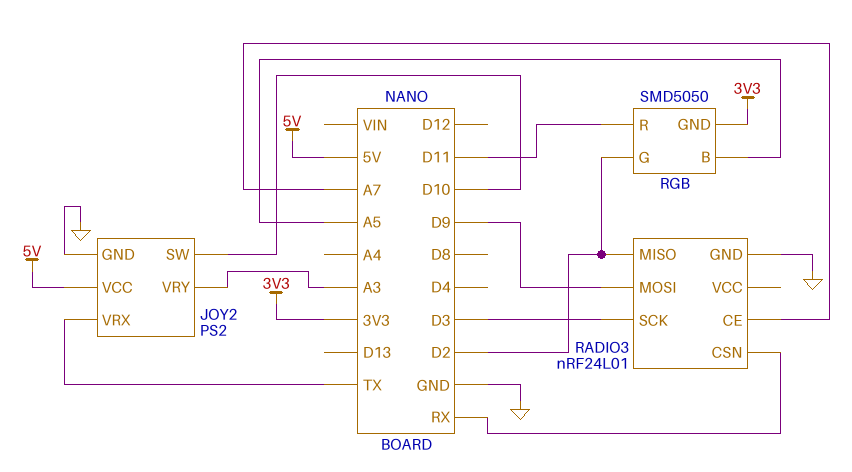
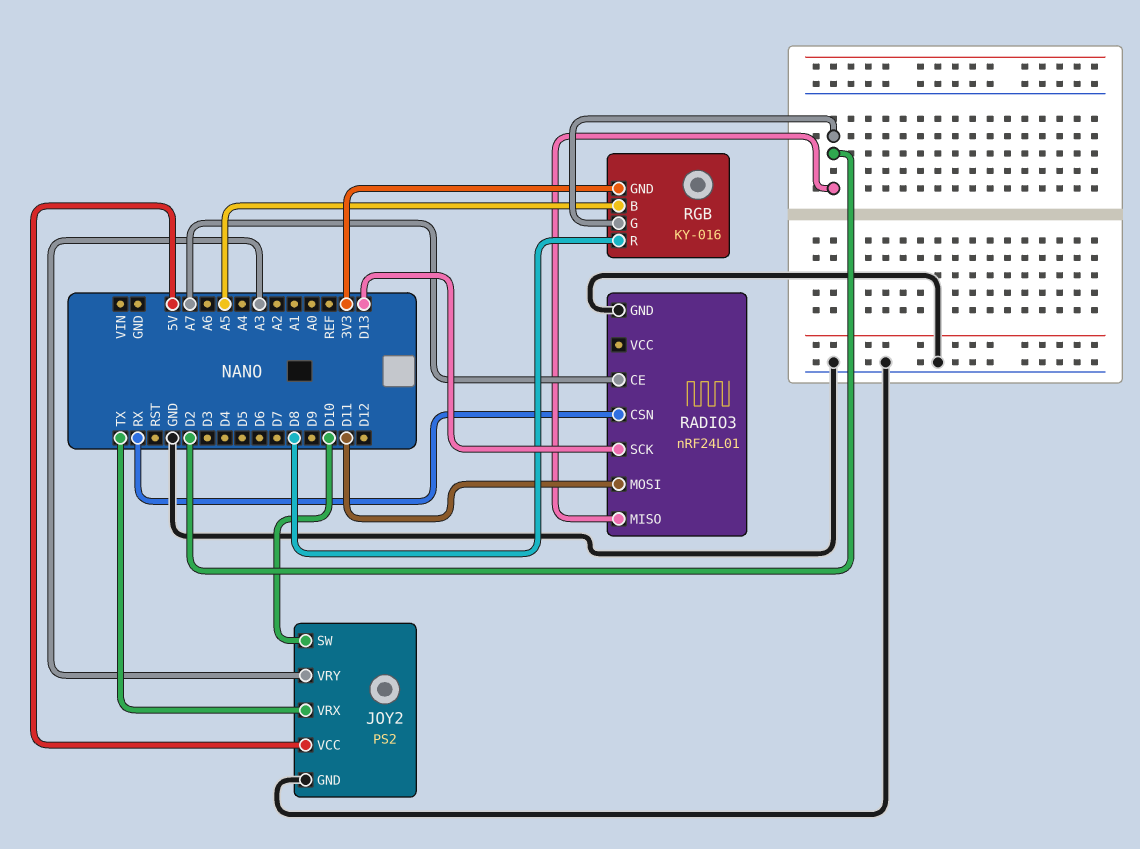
RADIO3 pin MOSI: D9 -> D11
RADIO3 pin SCK: D3 -> D13
RGB: SMD5050 -> KY-016
RGB pin R: D11 -> D8

